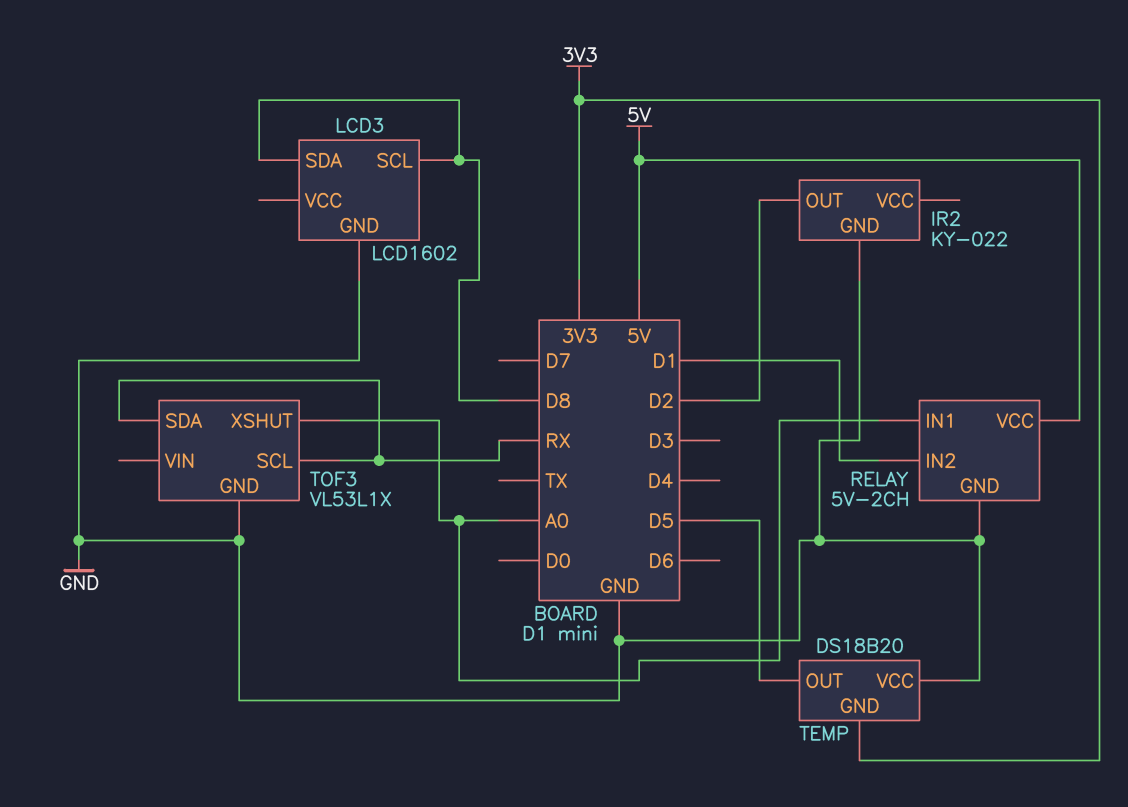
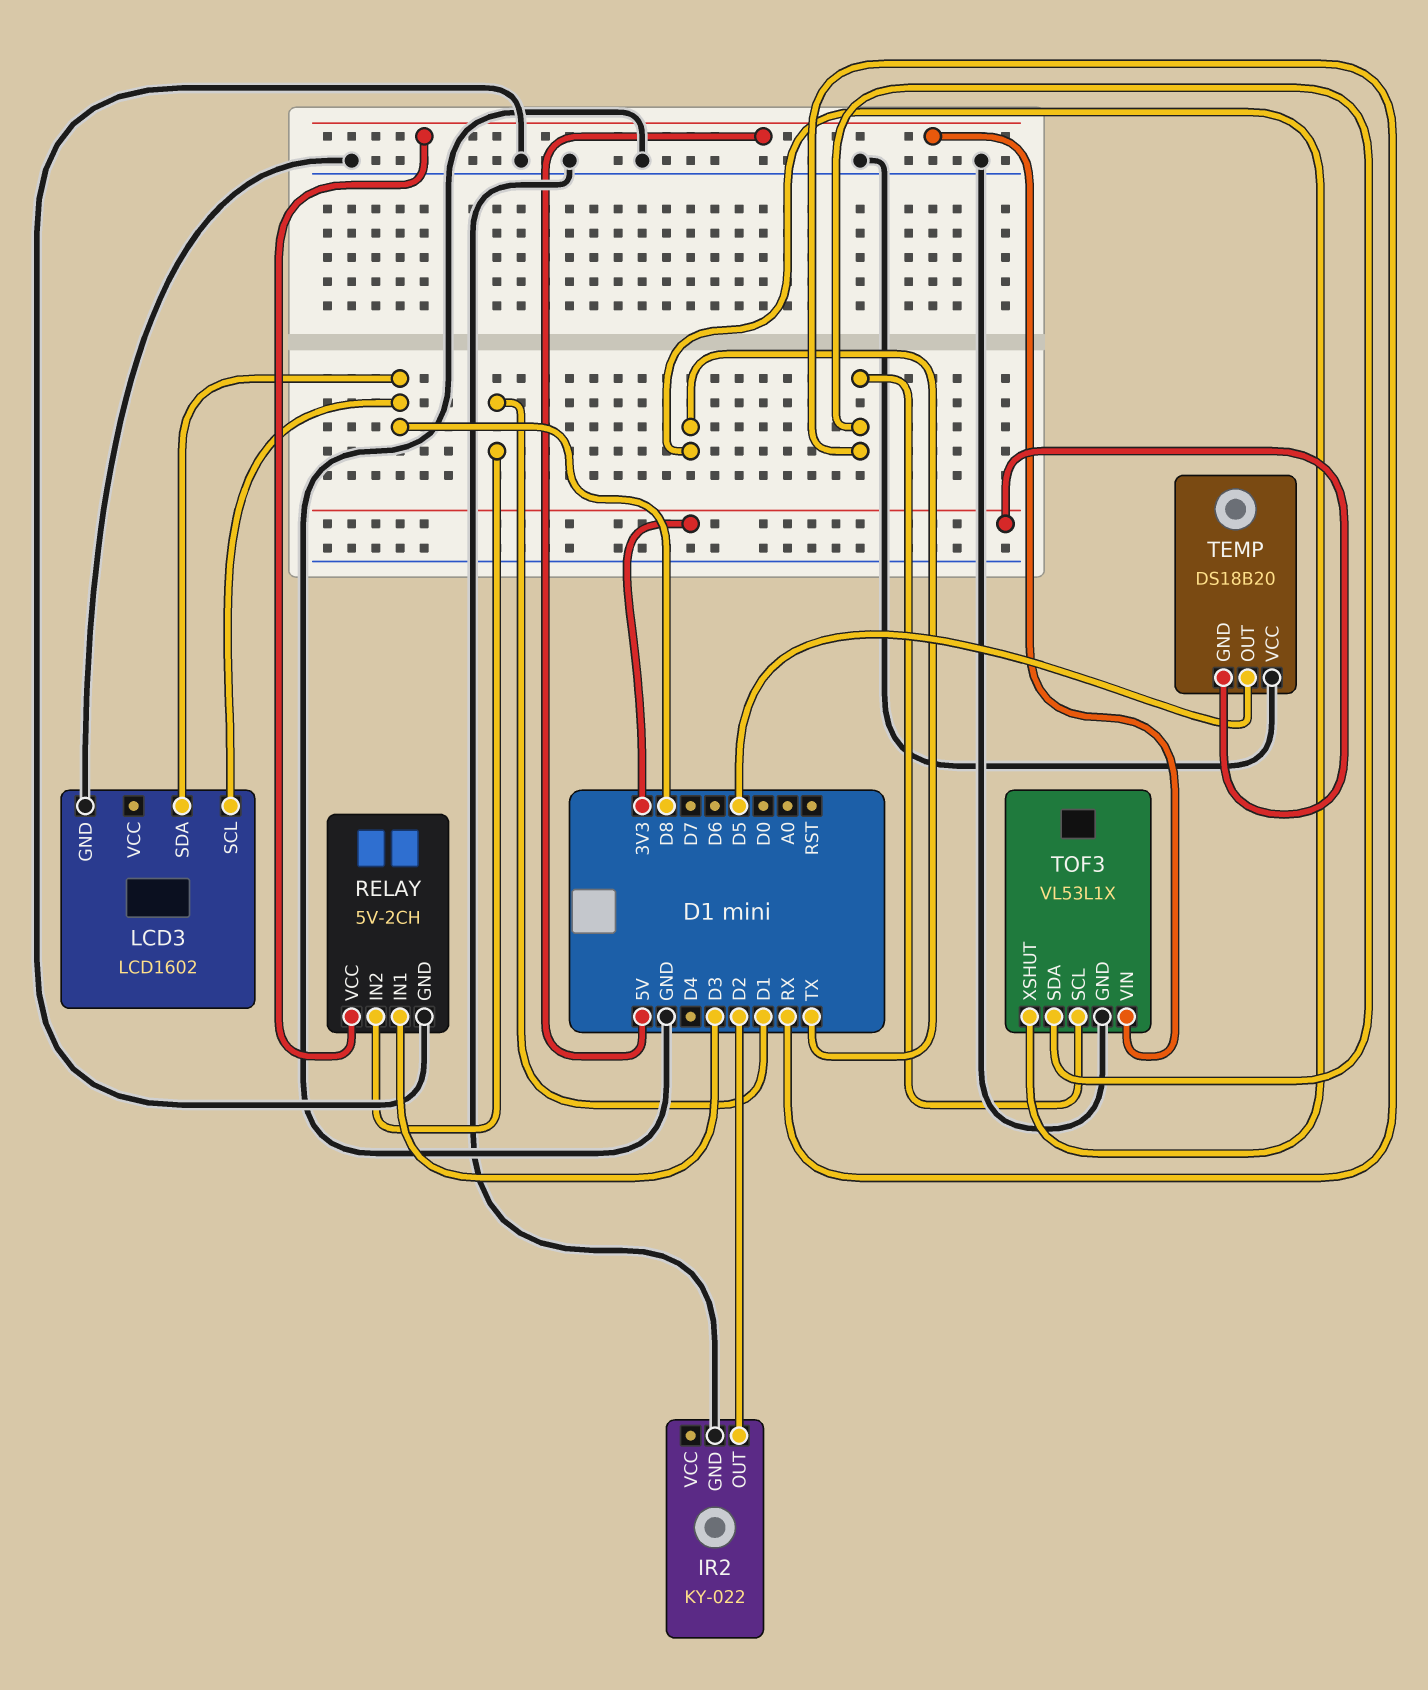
RELAY pin IN1: A0 -> D3
TOF3 pin VIN: none -> 5V
TOF3 pin XSHUT: A0 -> TX

